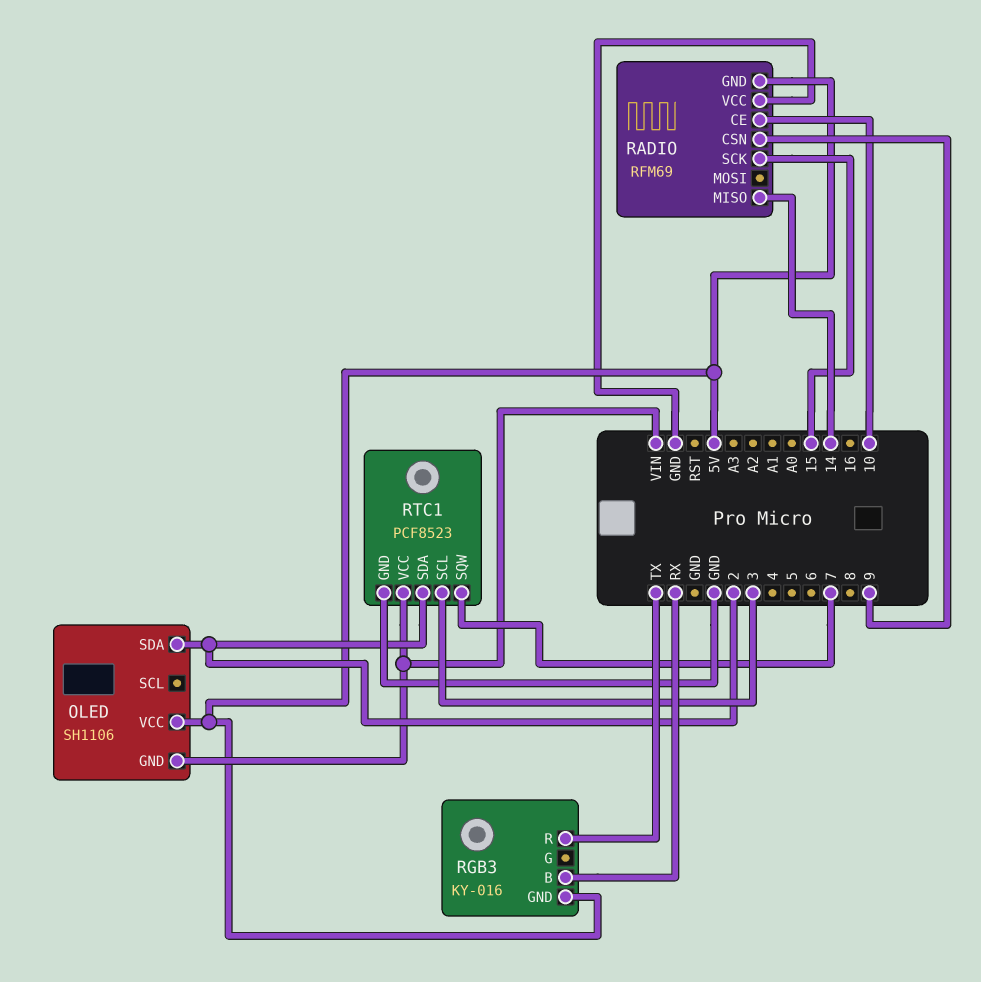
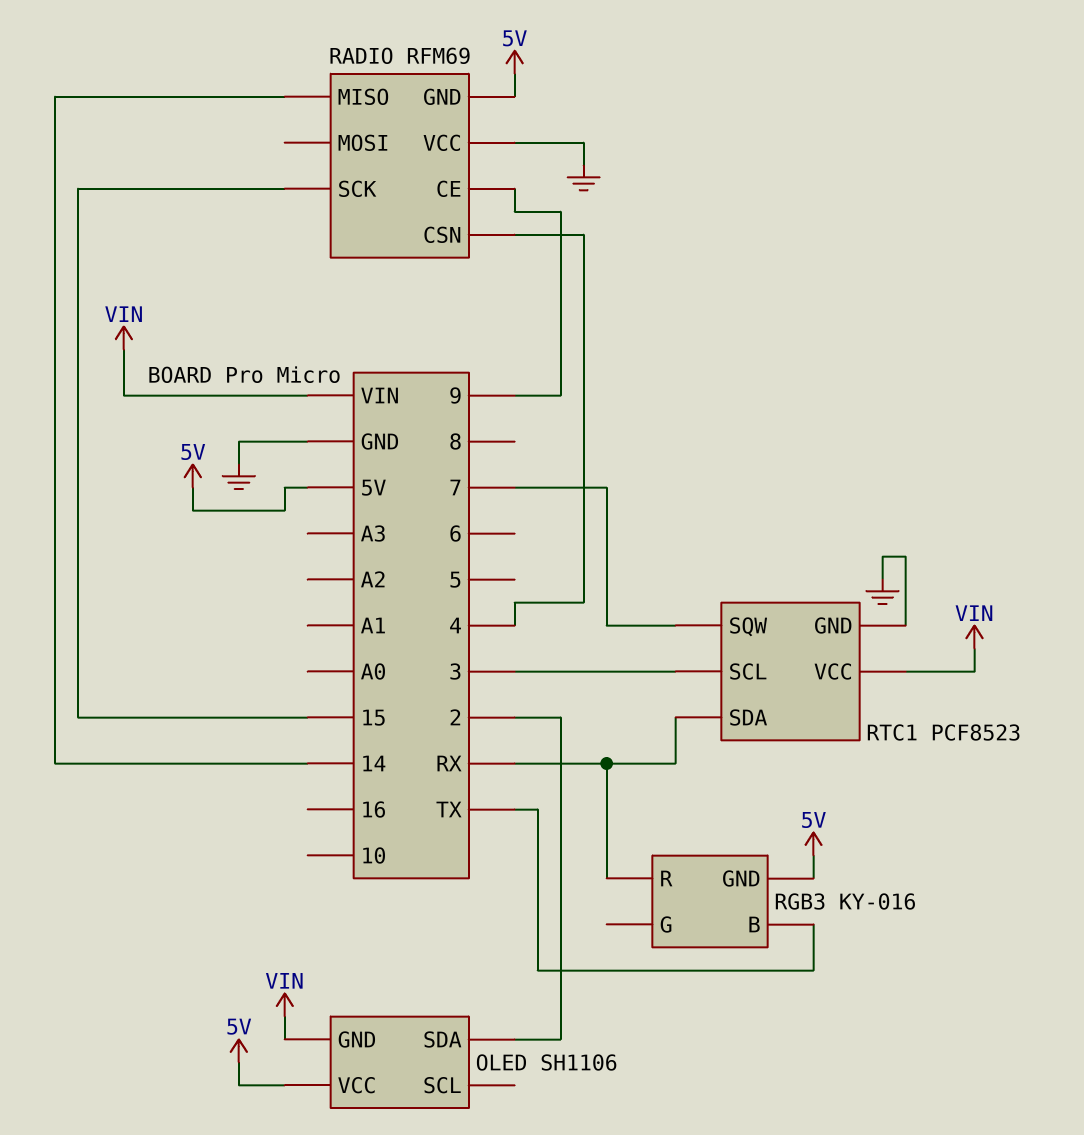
RADIO pin CE: 10 -> 9
RADIO pin CSN: 9 -> 4
RGB3 pin B: RX -> TX
RGB3 pin R: TX -> RX
RTC1 pin SDA: 2 -> RX

